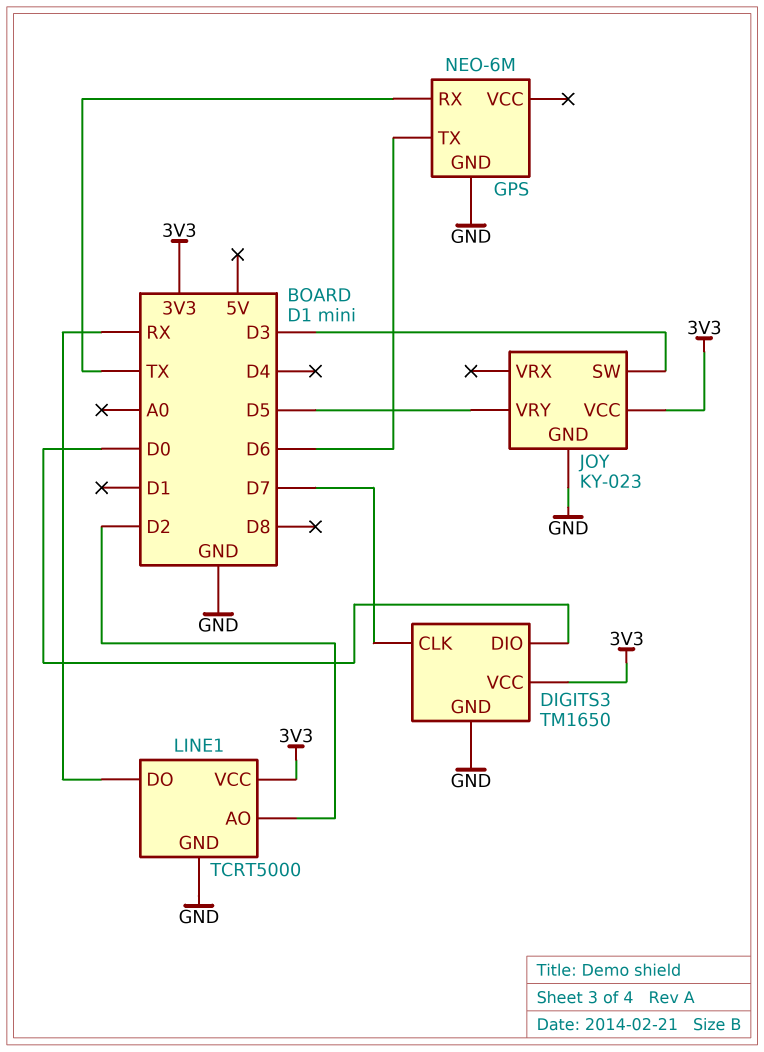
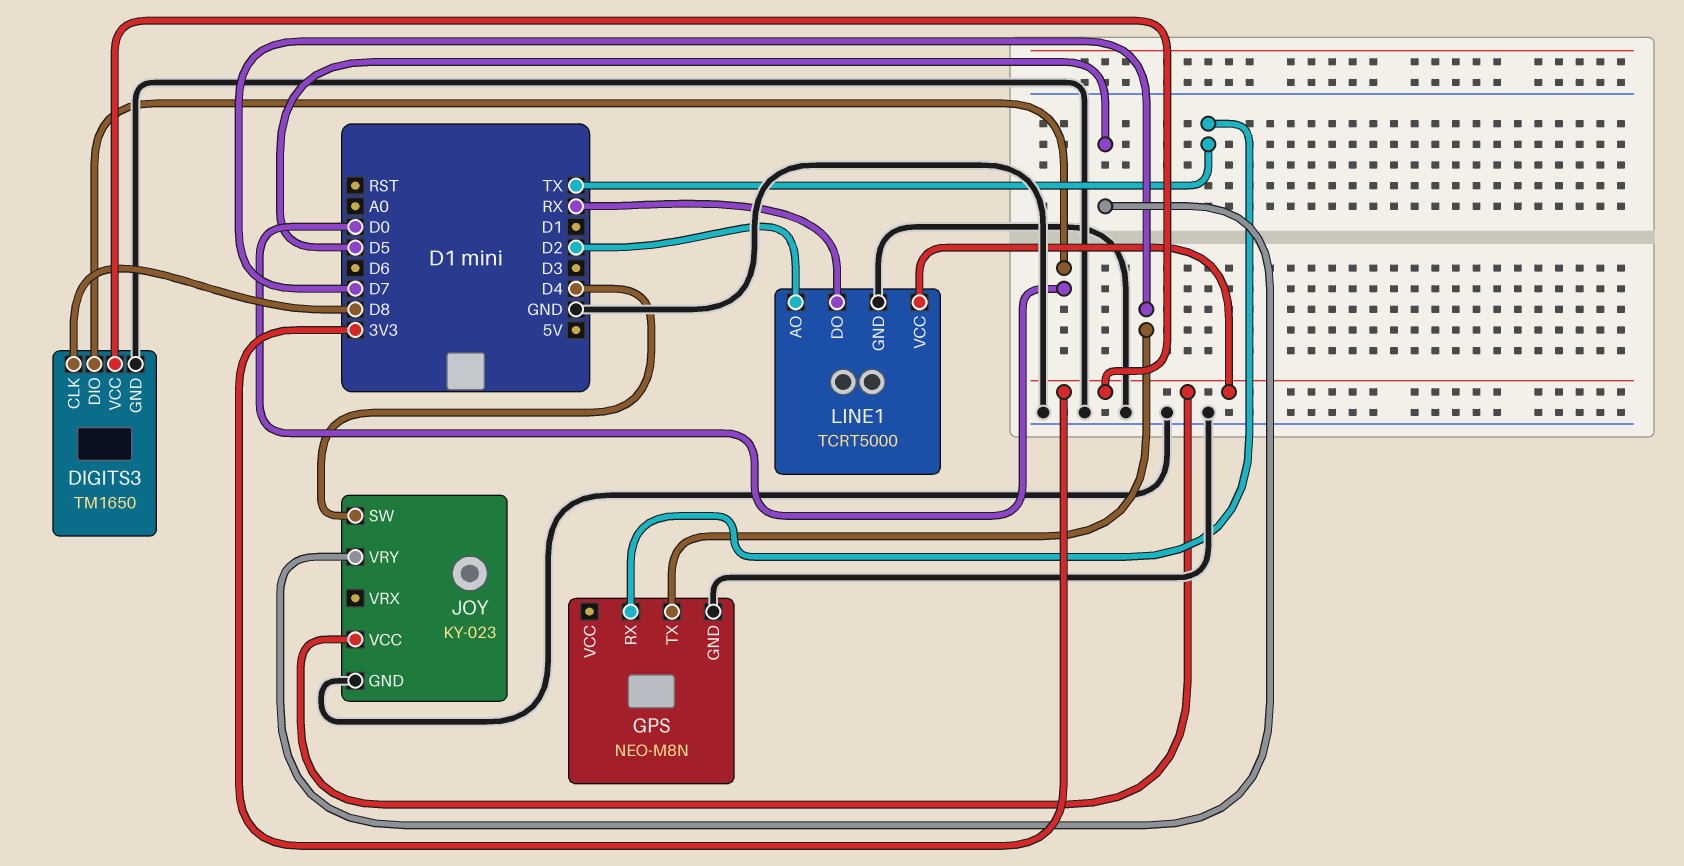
DIGITS3 pin CLK: D7 -> D8
GPS: NEO-6M -> NEO-M8N
GPS pin TX: D6 -> D7
JOY pin SW: D3 -> D4

